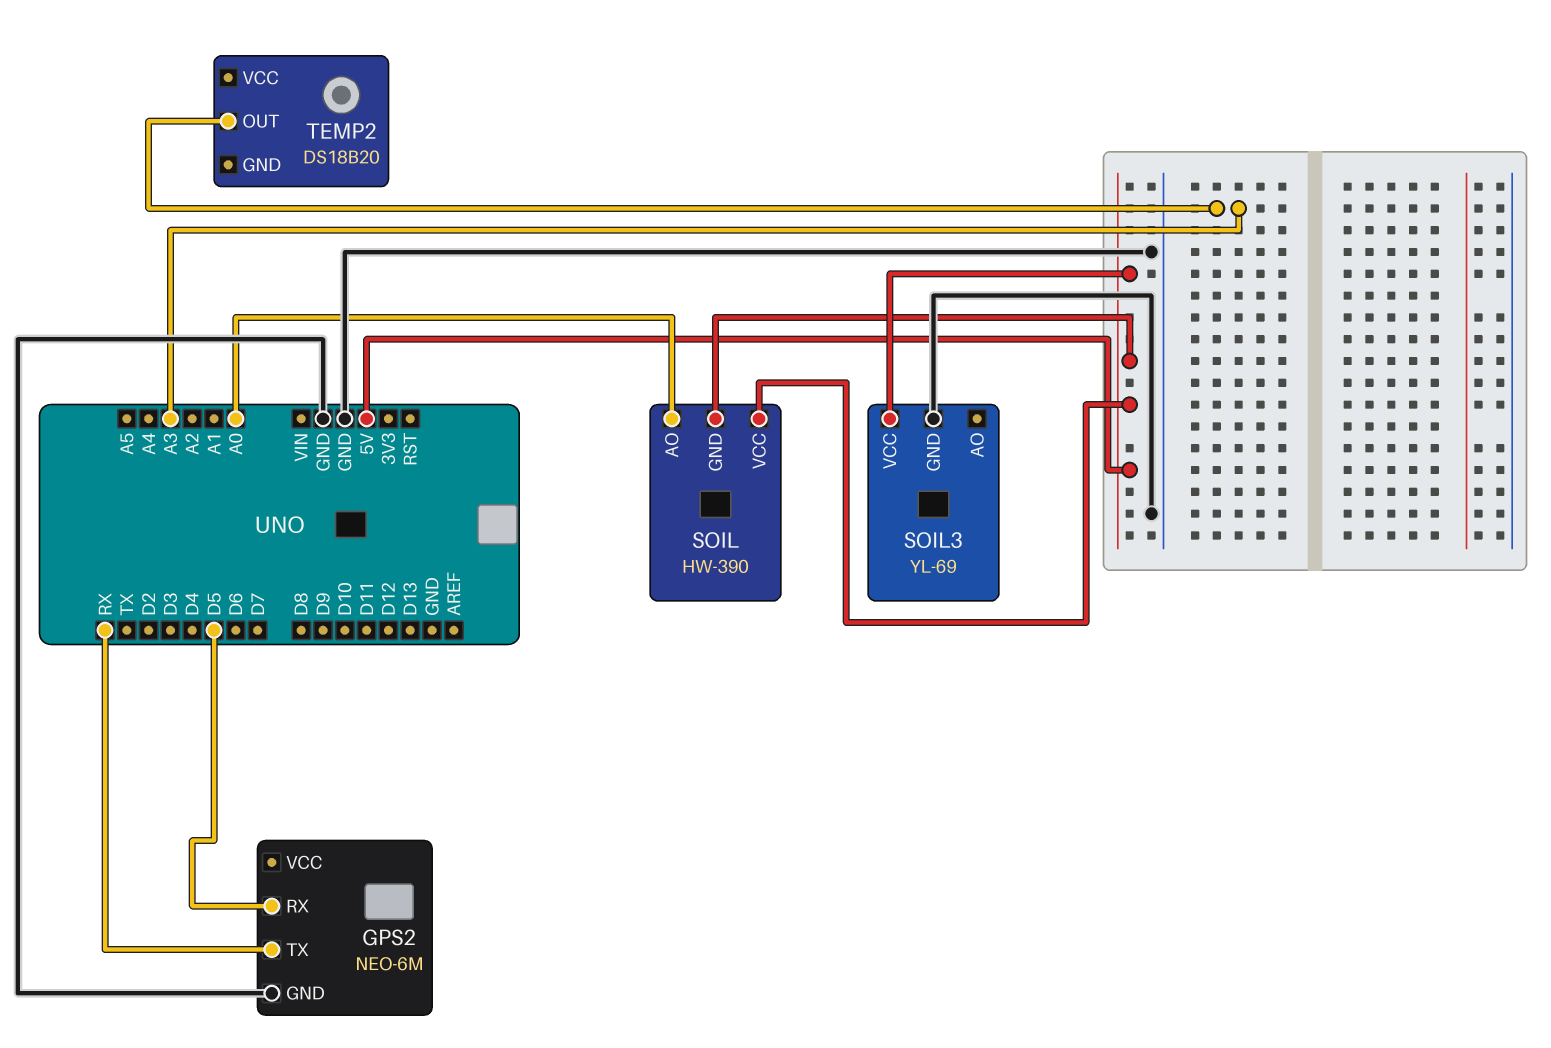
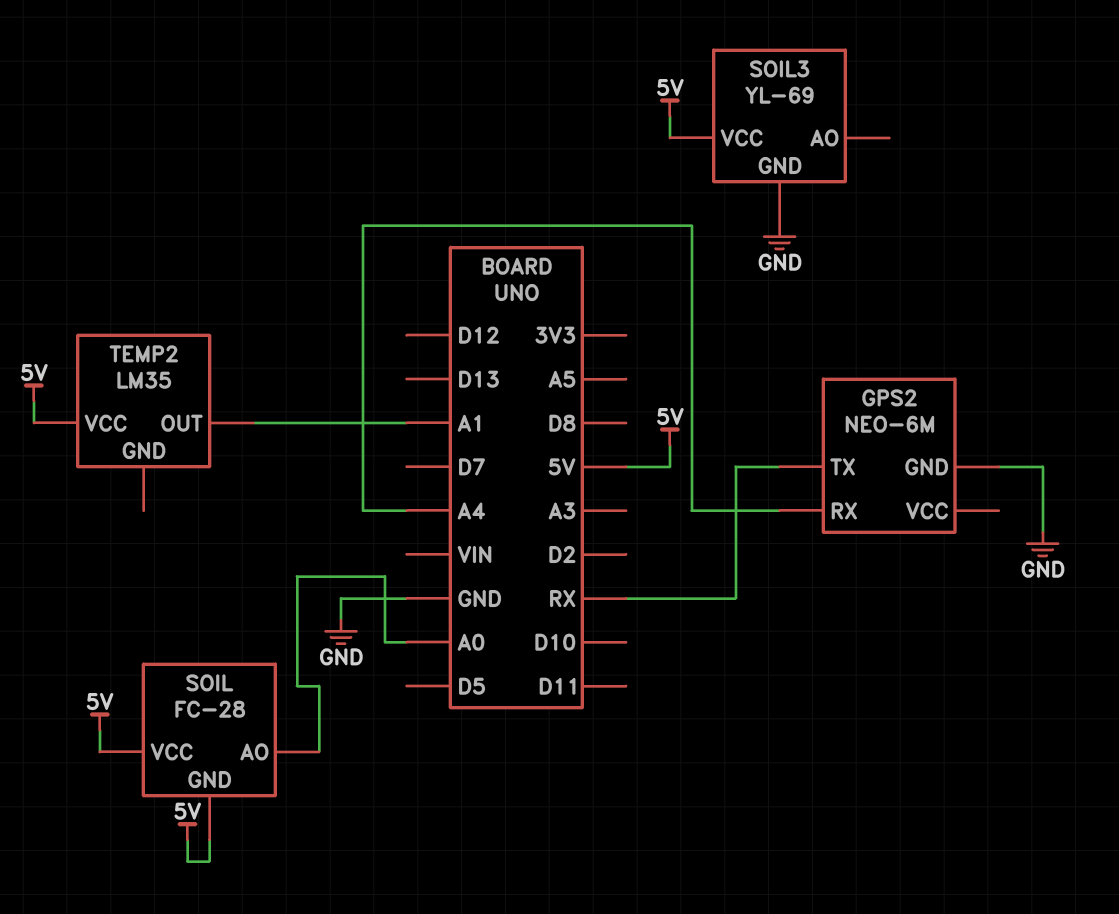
GPS2 pin RX: D5 -> A4
SOIL: HW-390 -> FC-28
TEMP2: DS18B20 -> LM35
TEMP2 pin OUT: A3 -> A1
TEMP2 pin VCC: none -> 5V

